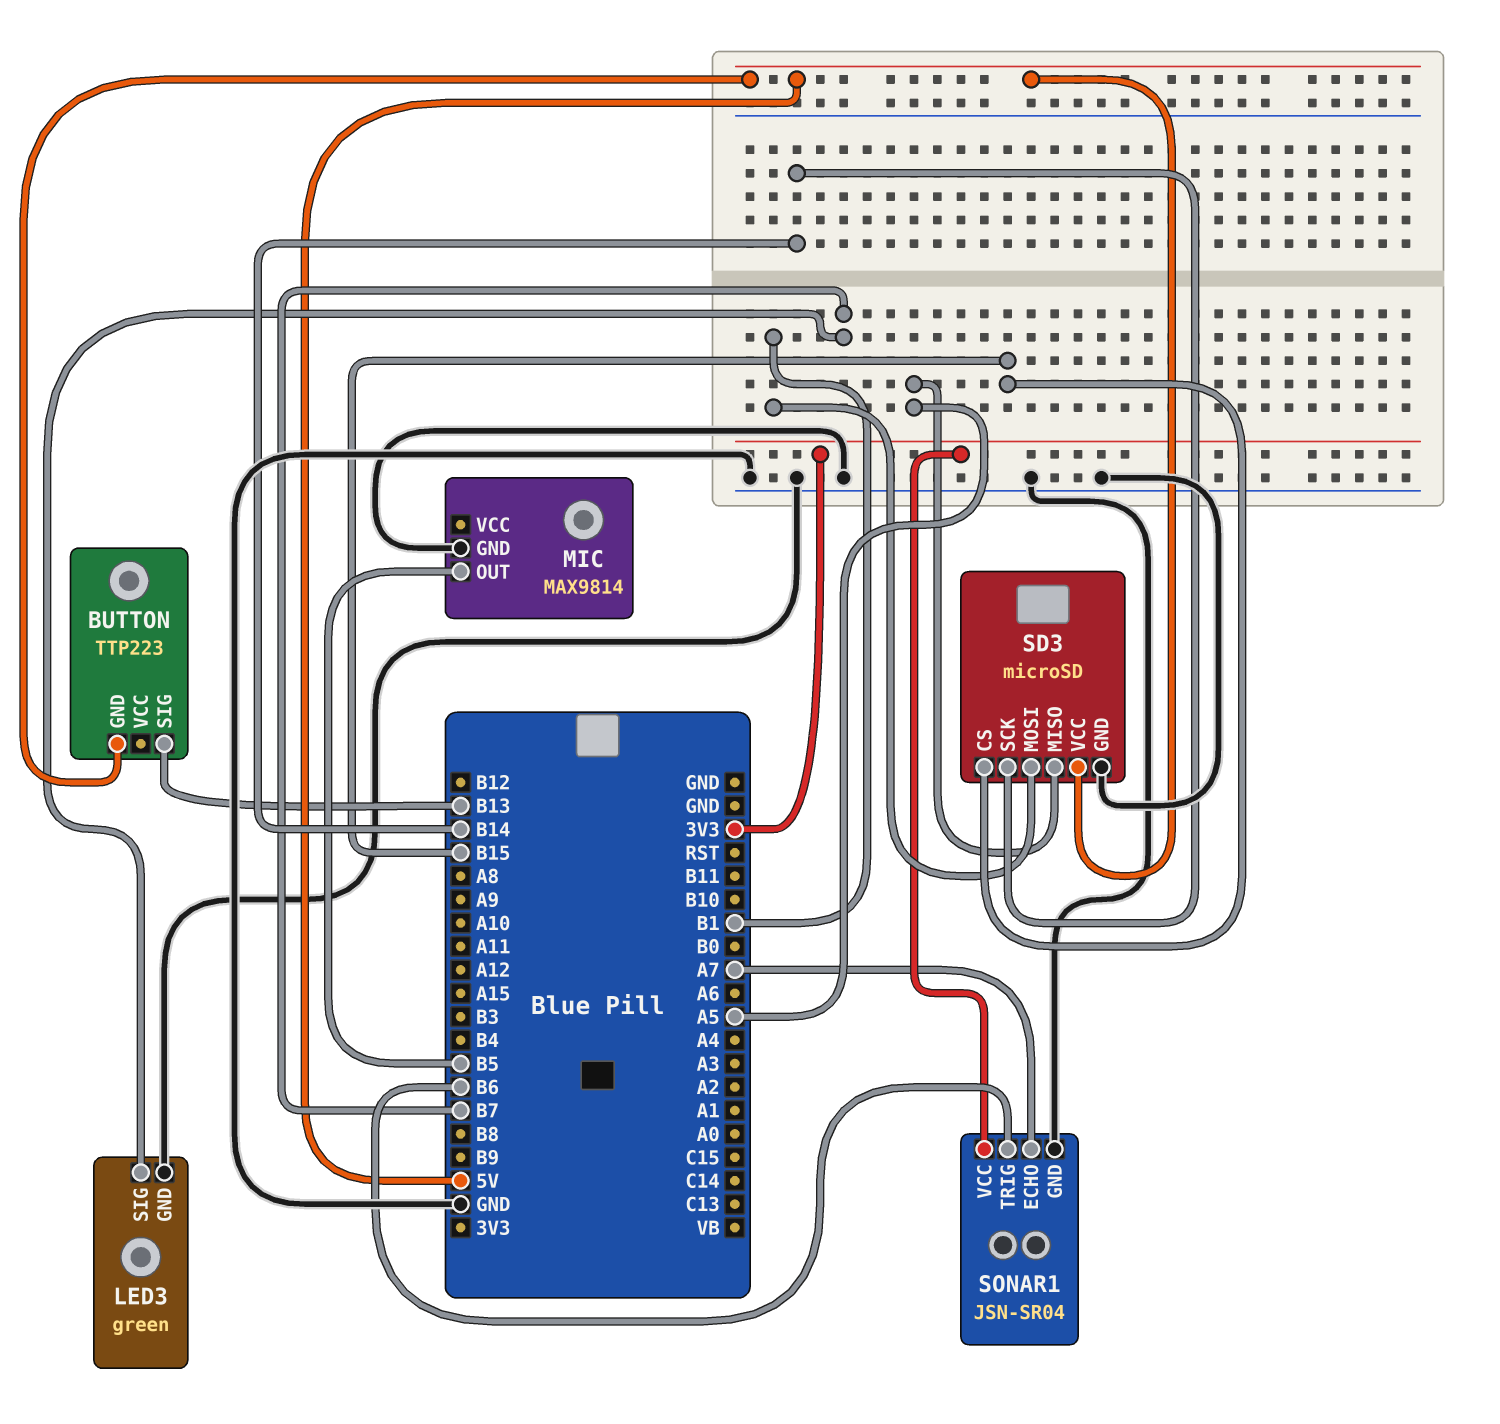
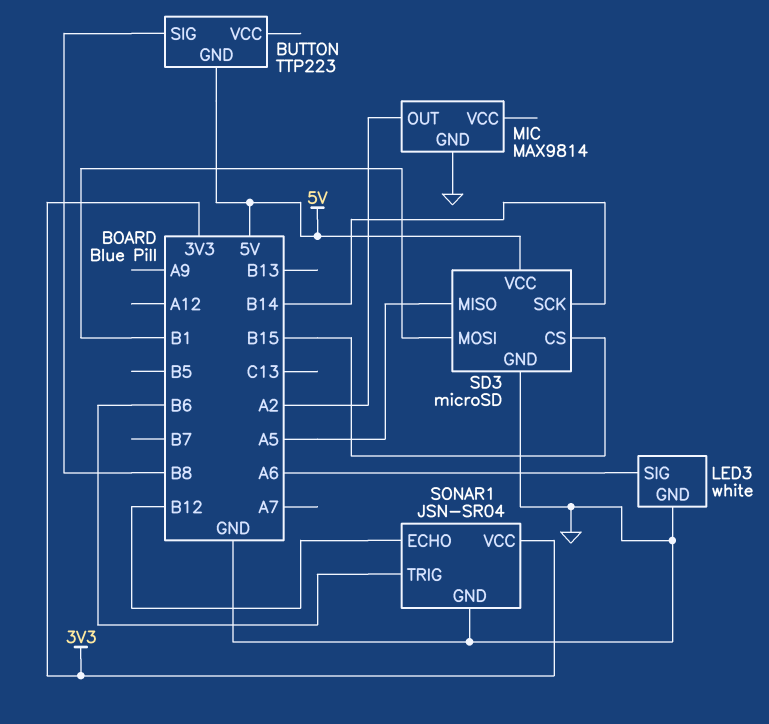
BUTTON pin SIG: B13 -> B8
LED3: green -> white
LED3 pin SIG: B7 -> A6
MIC pin OUT: B5 -> A2
SONAR1 pin ECHO: A7 -> B12

